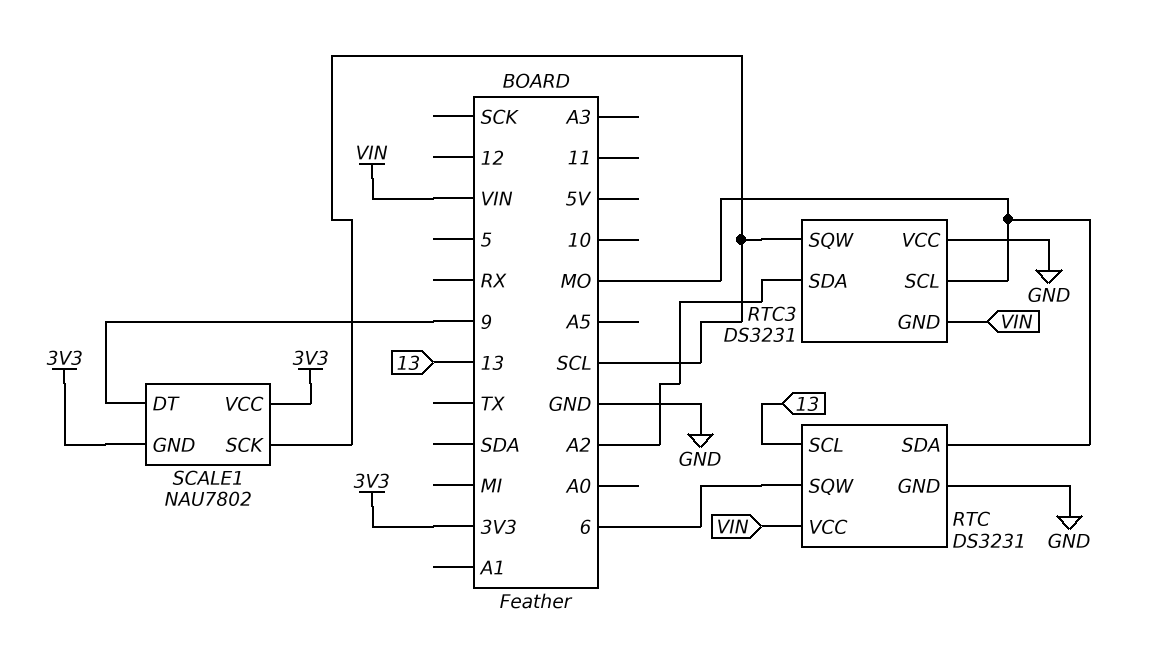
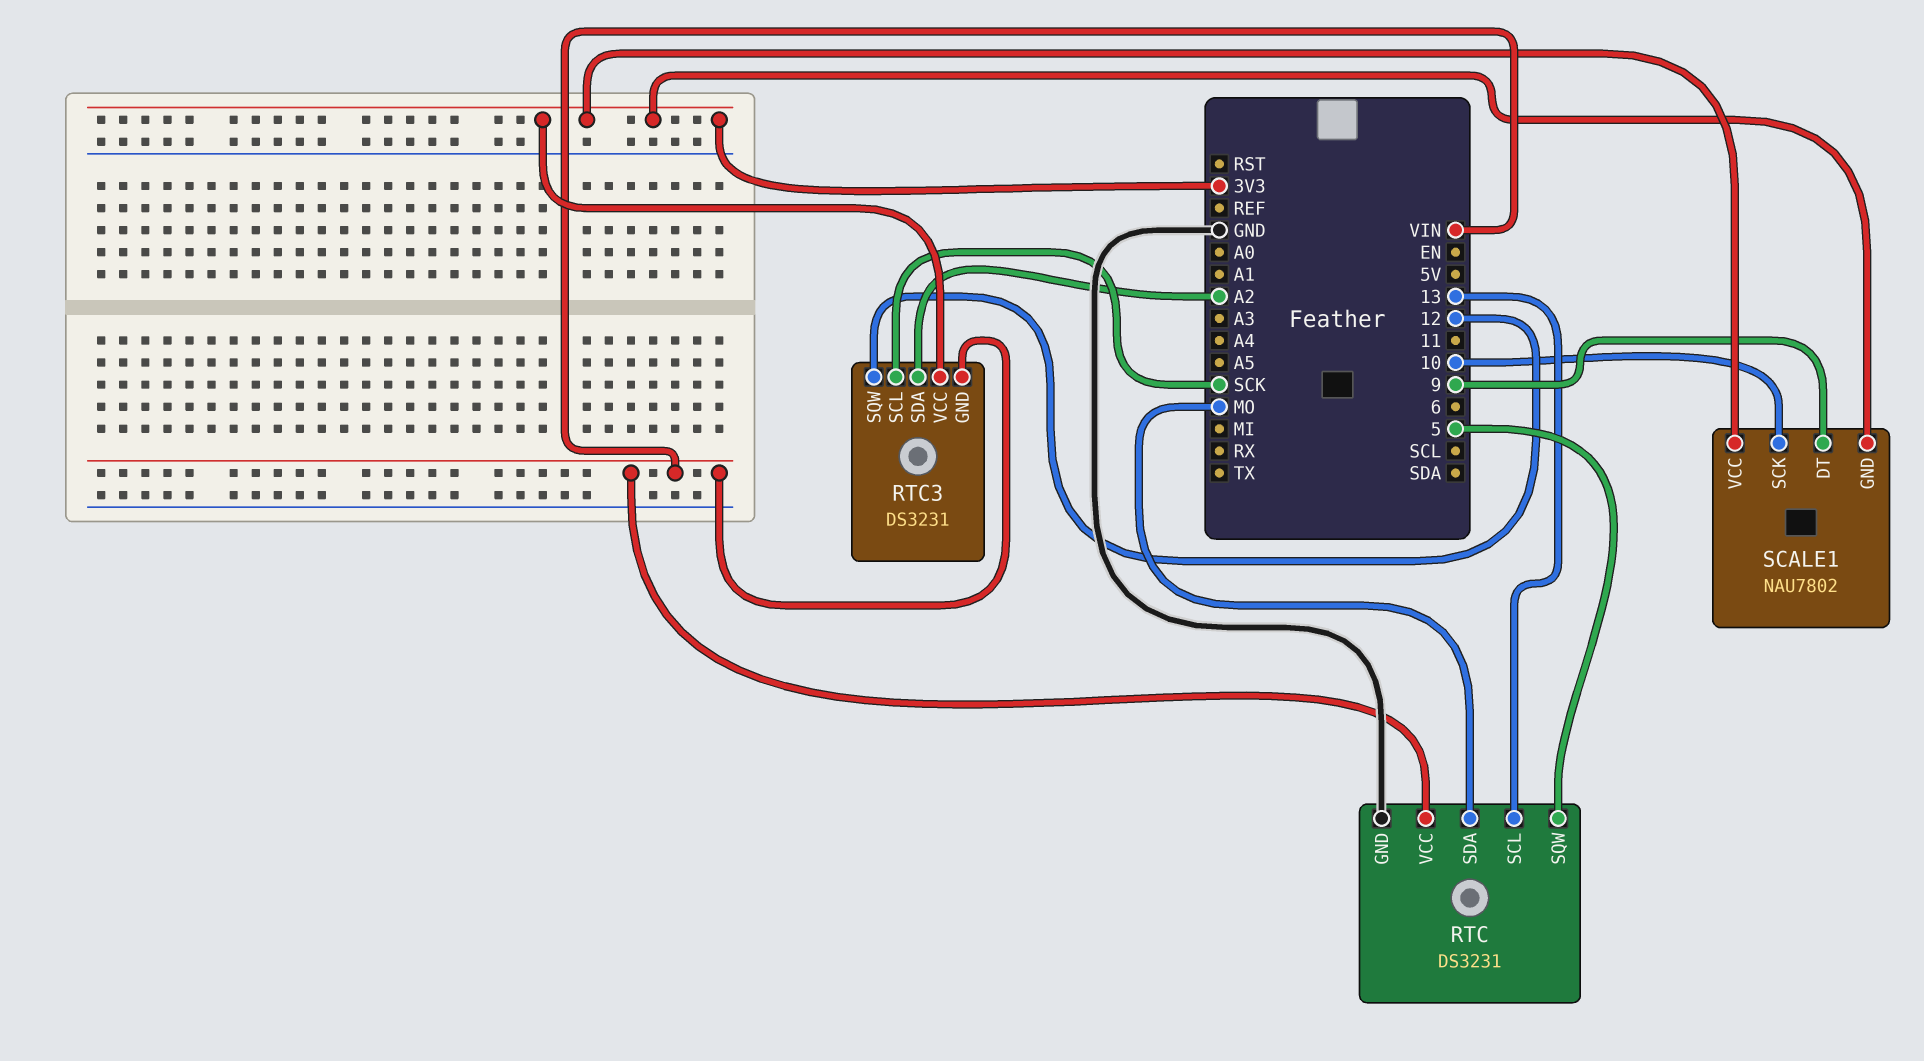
RTC pin SQW: 6 -> 5
RTC3 pin SCL: MO -> SCK
RTC3 pin SQW: SCL -> 12
RTC3 pin VCC: GND -> 3V3
SCALE1 pin SCK: SCL -> 10

